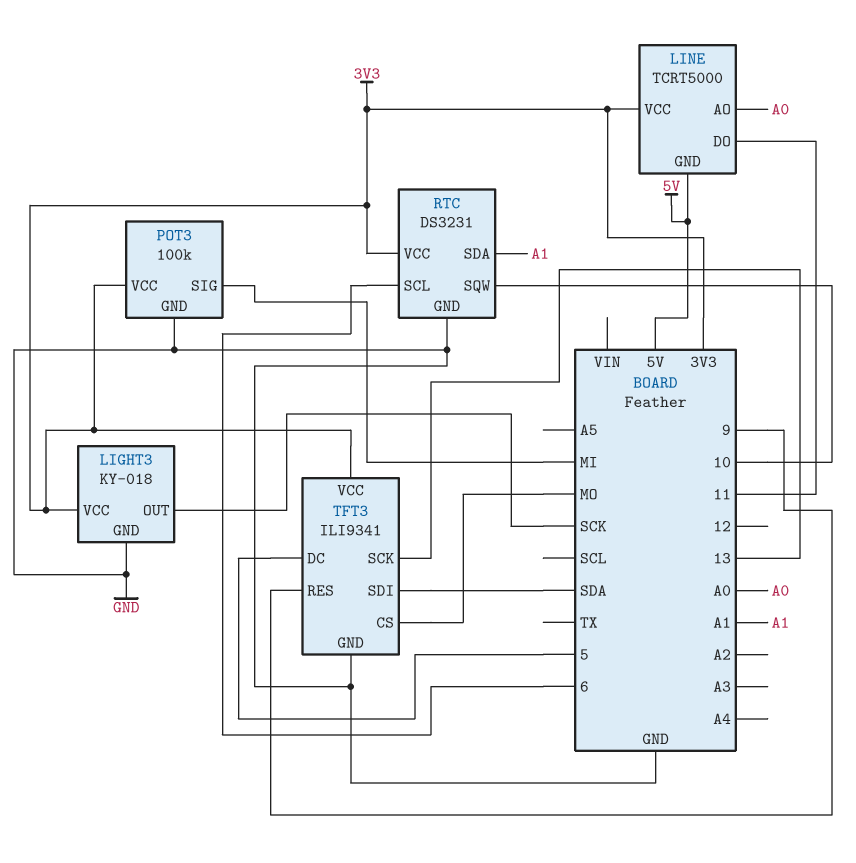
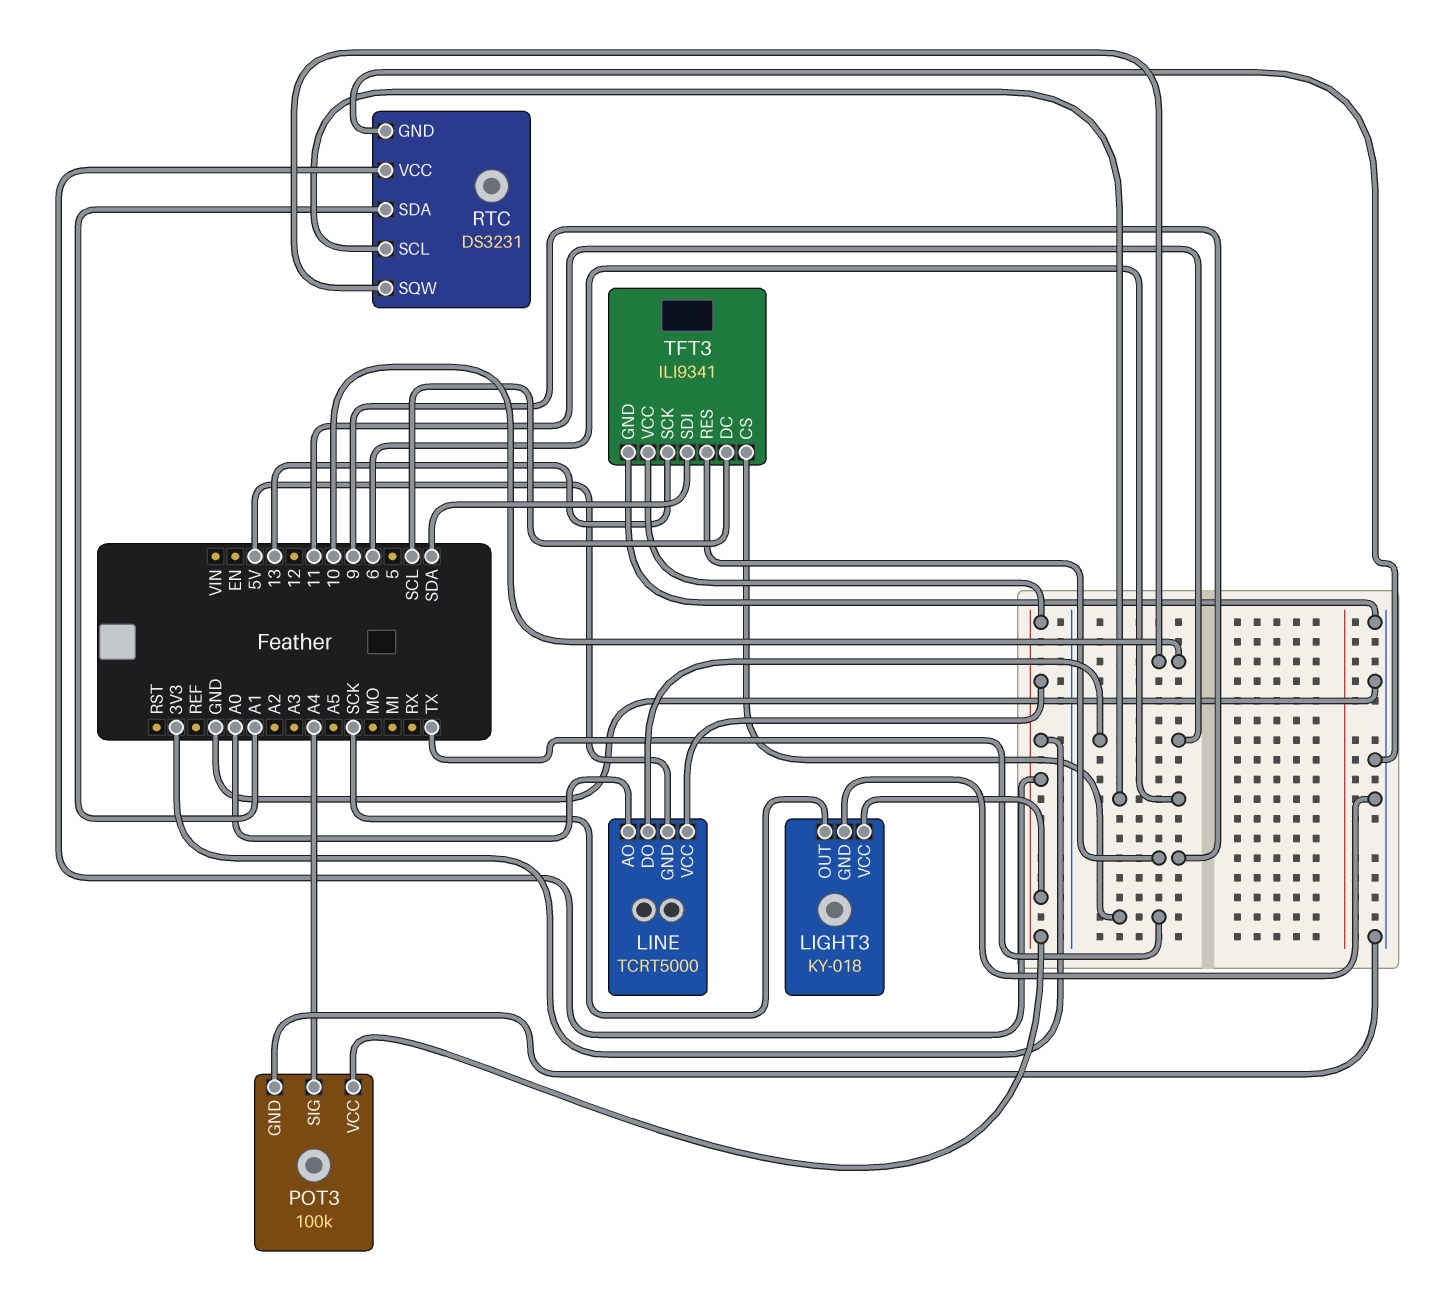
POT3 pin SIG: MI -> A4
TFT3 pin CS: MO -> TX
TFT3 pin DC: 5 -> SCL

